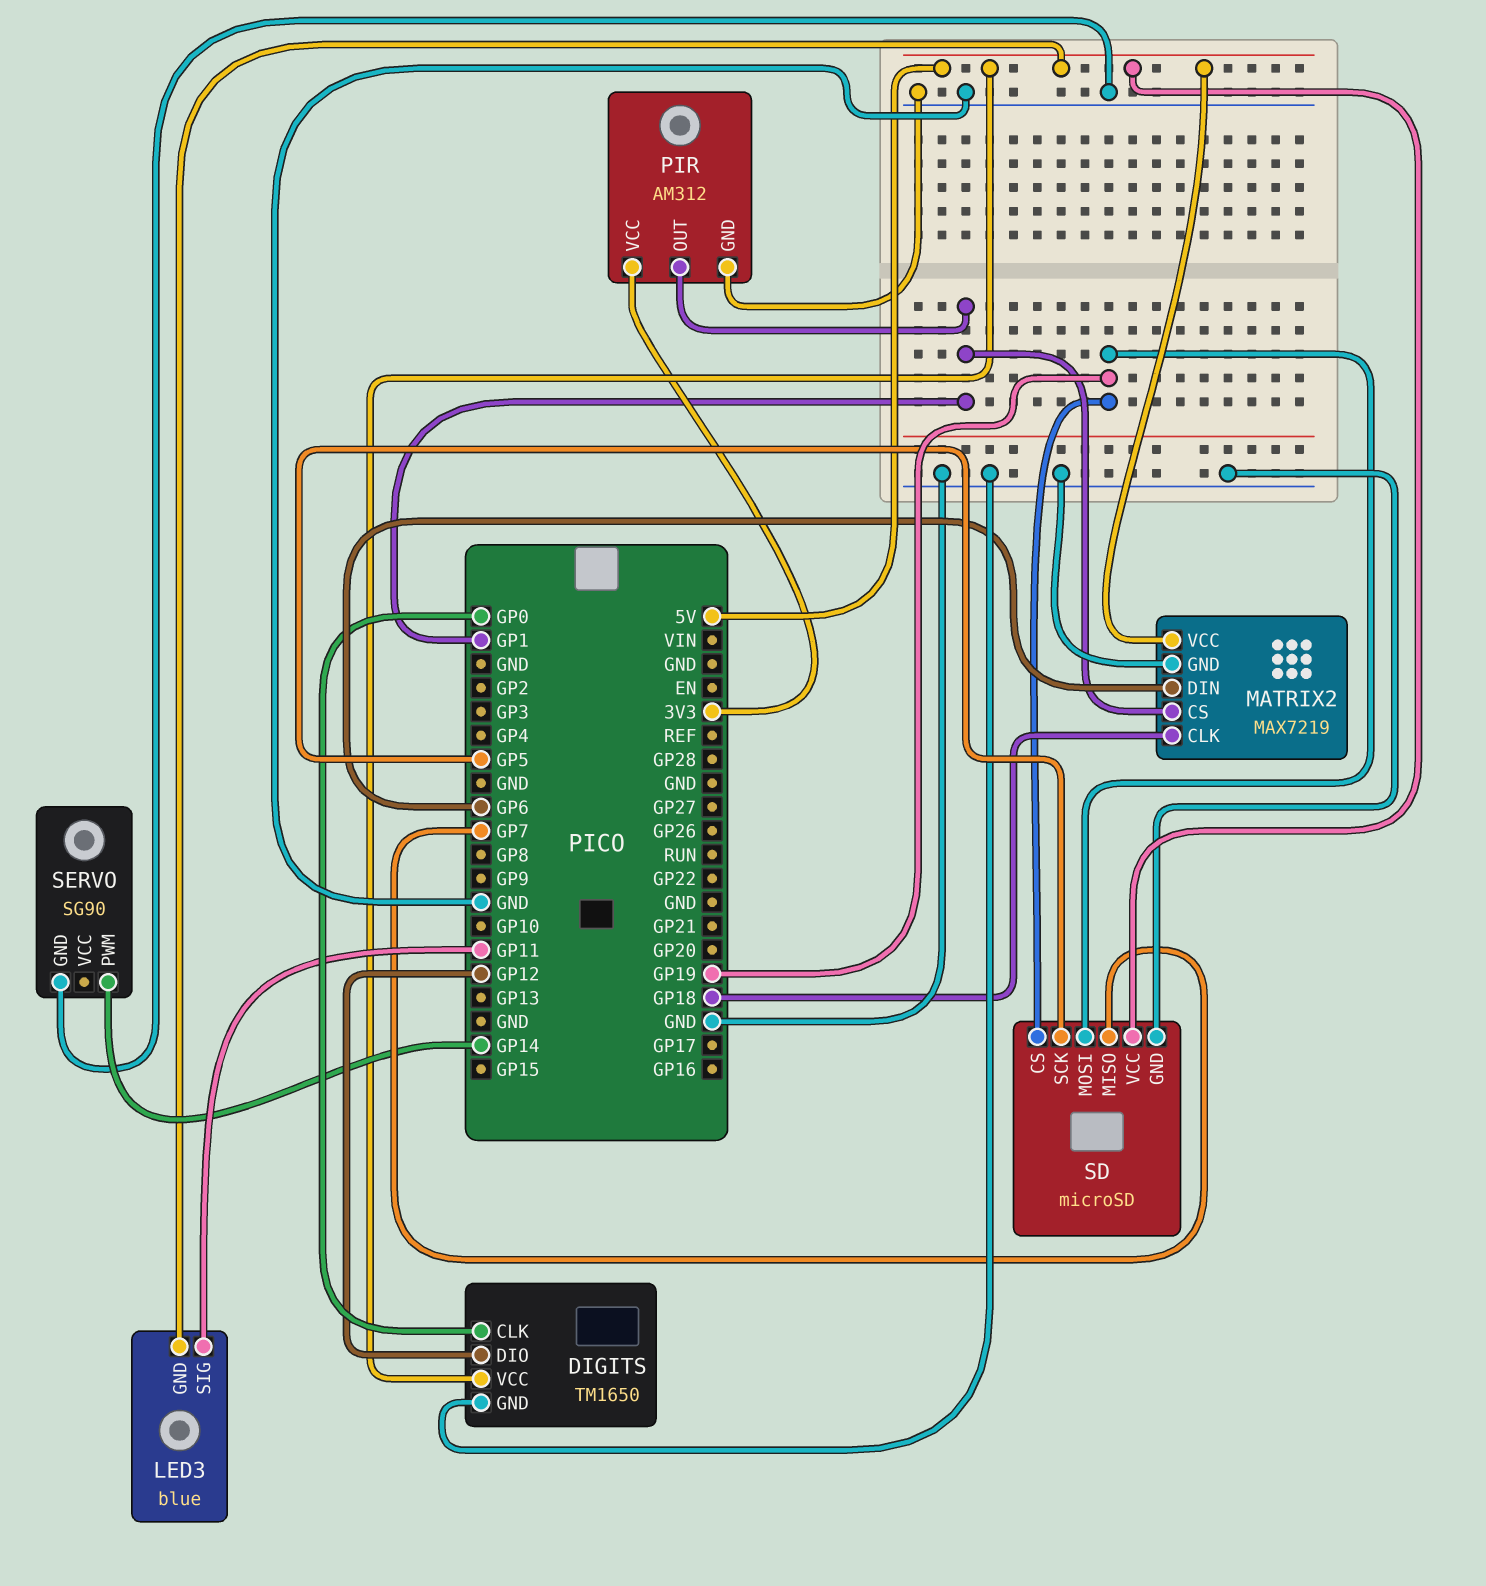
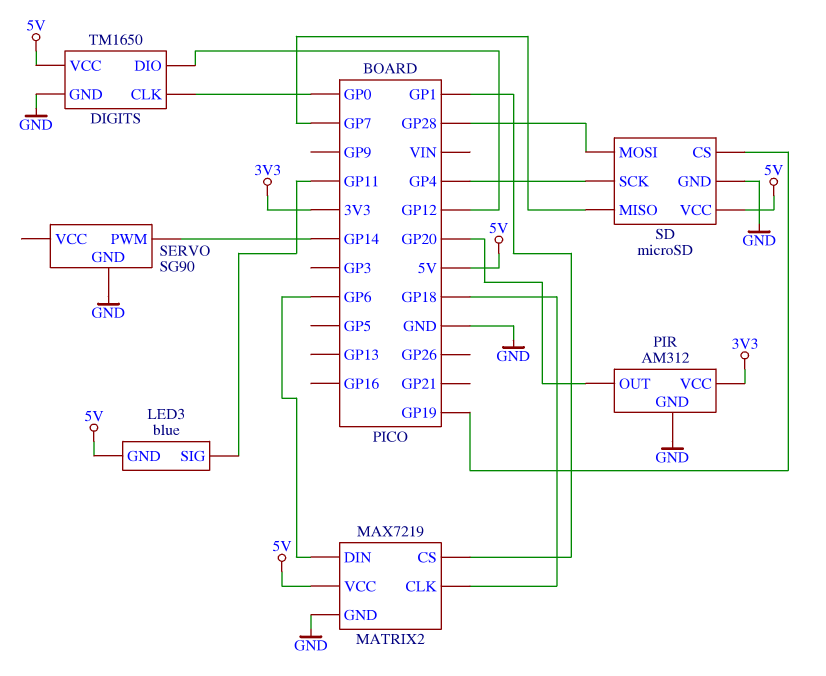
PIR pin OUT: GP1 -> GP20
SD pin MOSI: GP19 -> GP28
SD pin SCK: GP5 -> GP4

